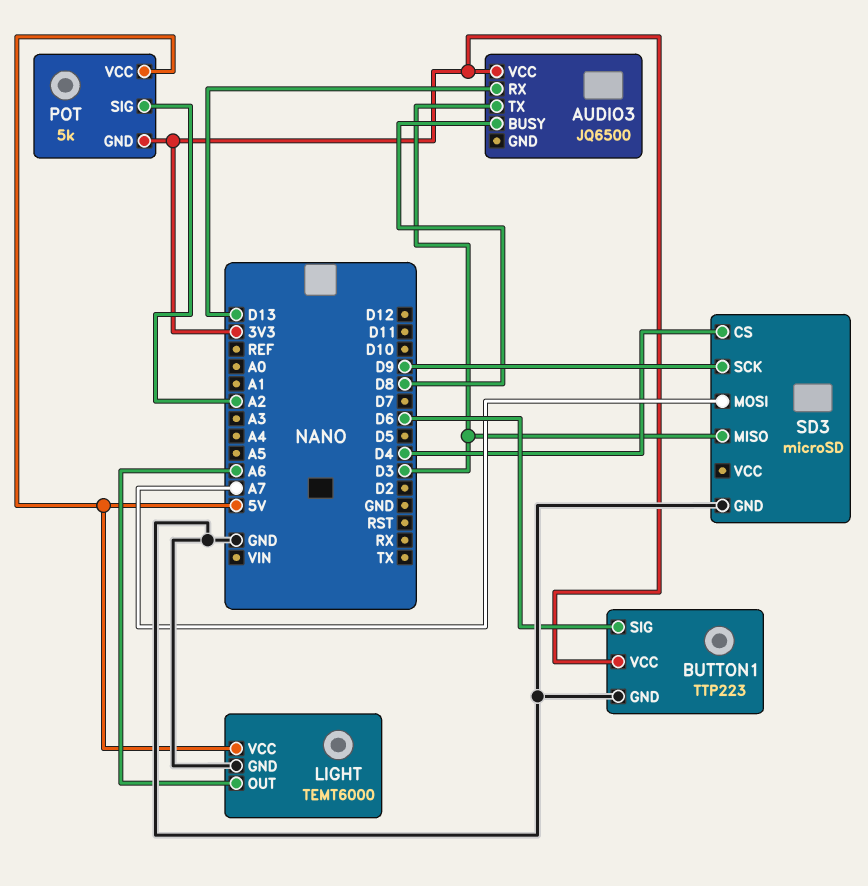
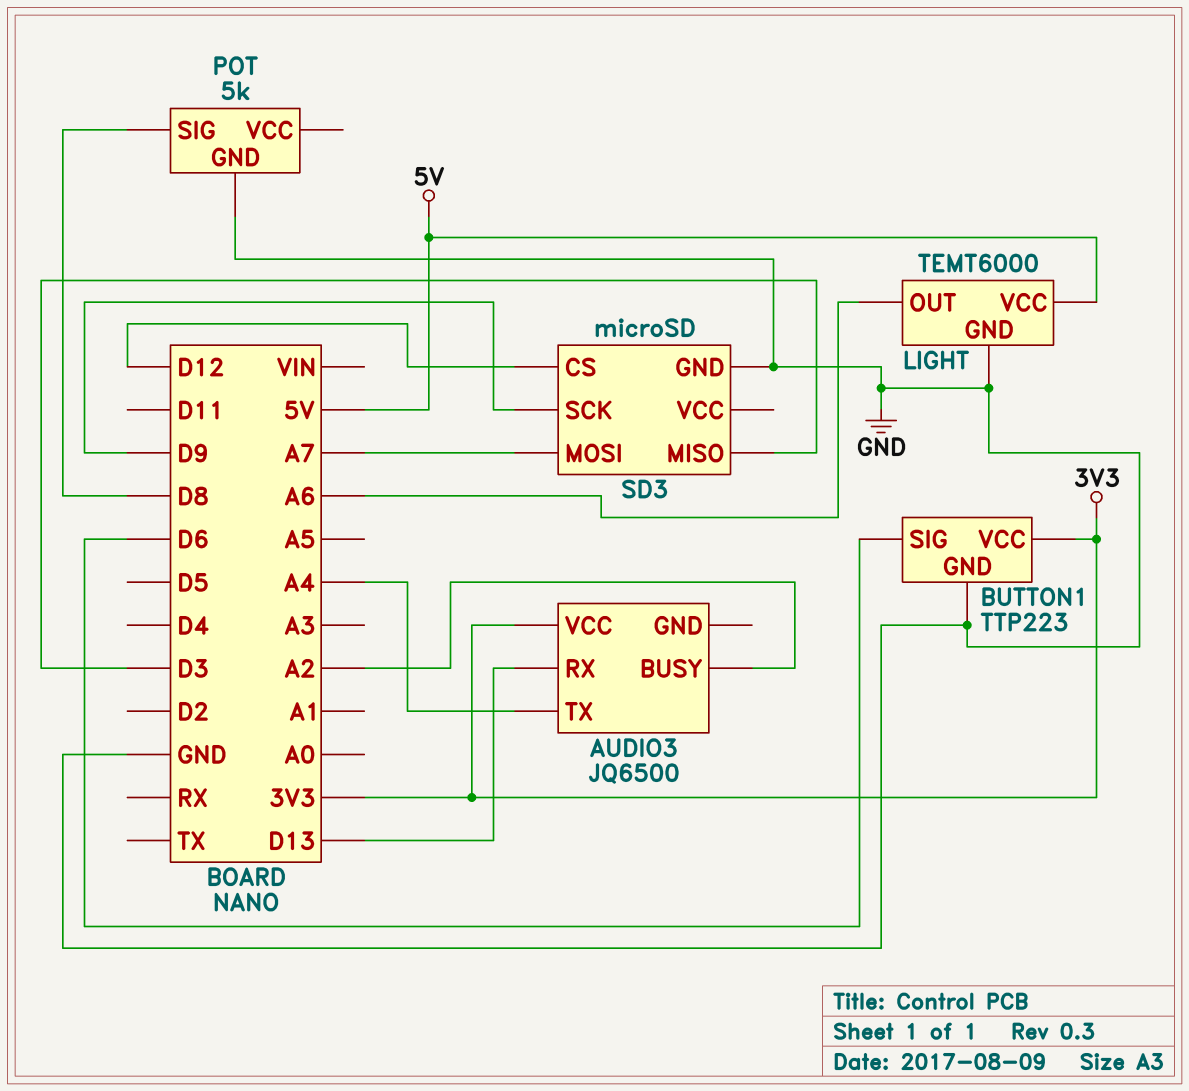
AUDIO3 pin BUSY: D8 -> A2
AUDIO3 pin TX: D3 -> A4
POT pin GND: 3V3 -> GND
POT pin SIG: A2 -> D8
POT pin VCC: 5V -> none
SD3 pin CS: D4 -> D12

